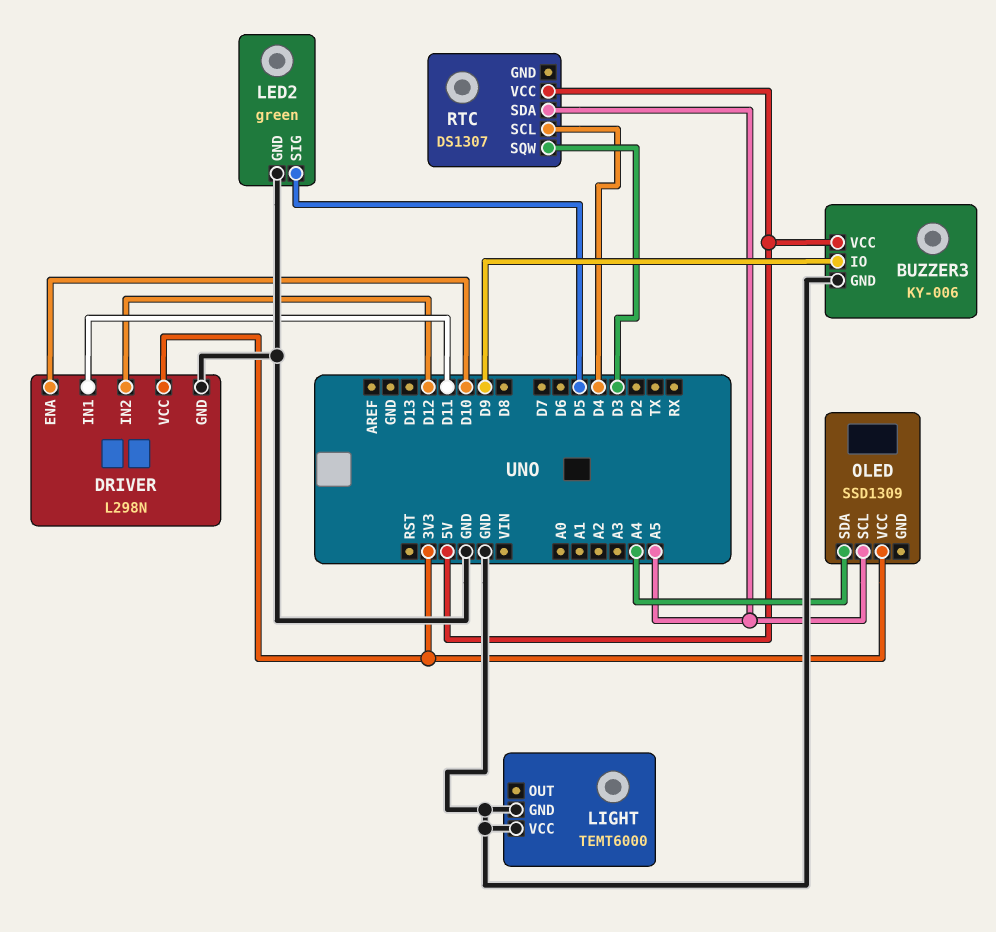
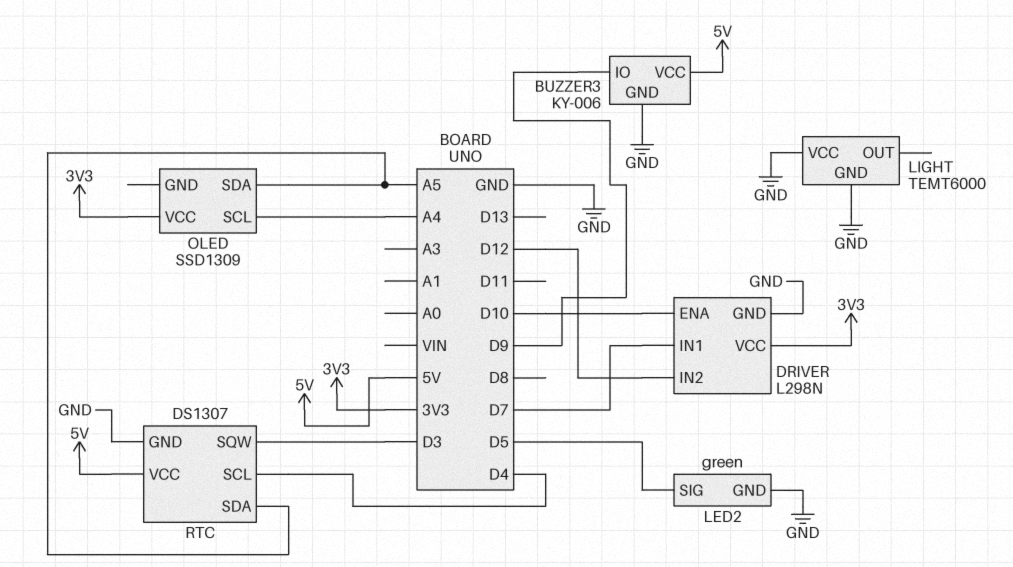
DRIVER pin IN1: D11 -> D7
OLED pin SCL: A5 -> A4
OLED pin SDA: A4 -> A5
RTC pin GND: none -> GND

